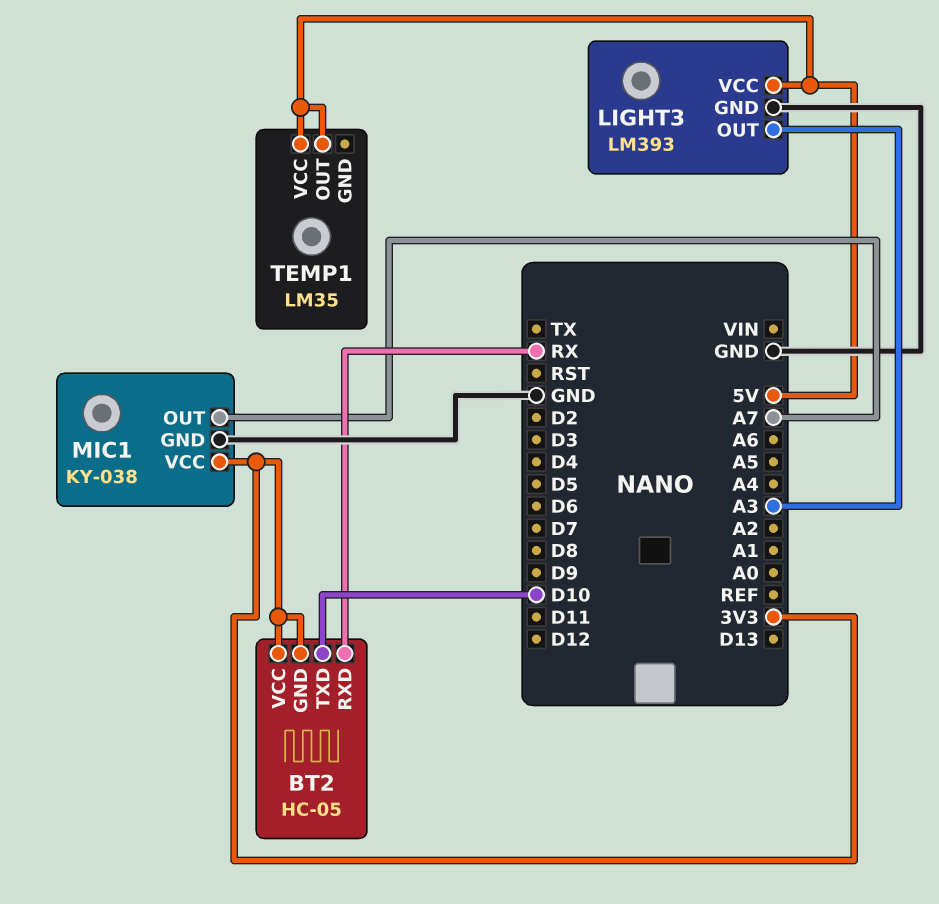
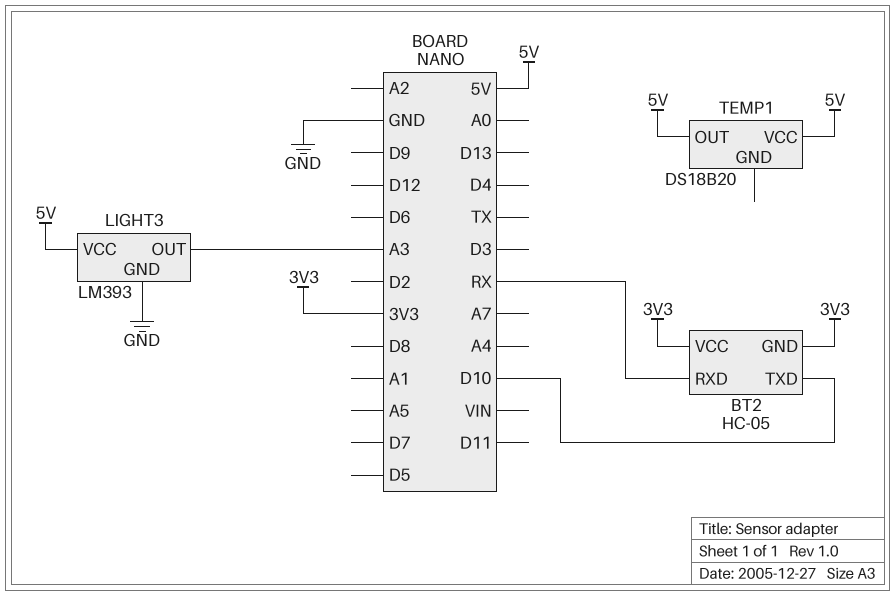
MIC1: KY-038 -> none
MIC1 pin GND: GND -> none
MIC1 pin OUT: A7 -> none
MIC1 pin VCC: 3V3 -> none
TEMP1: LM35 -> DS18B20

